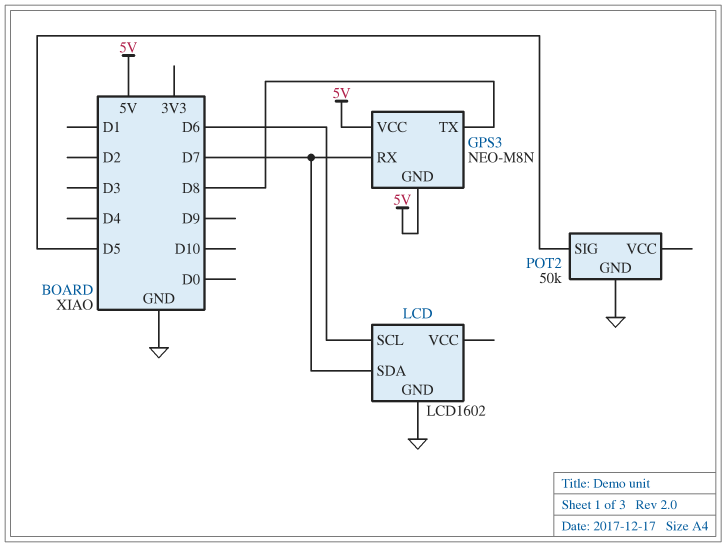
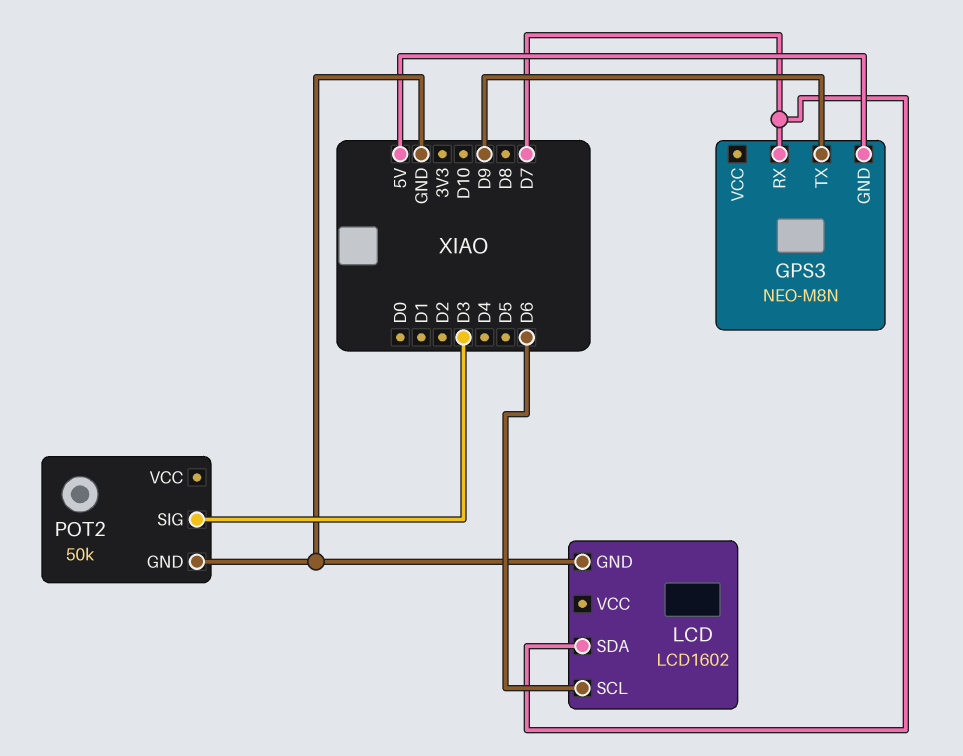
GPS3 pin TX: D8 -> D9
GPS3 pin VCC: 5V -> none
POT2 pin SIG: D5 -> D3

